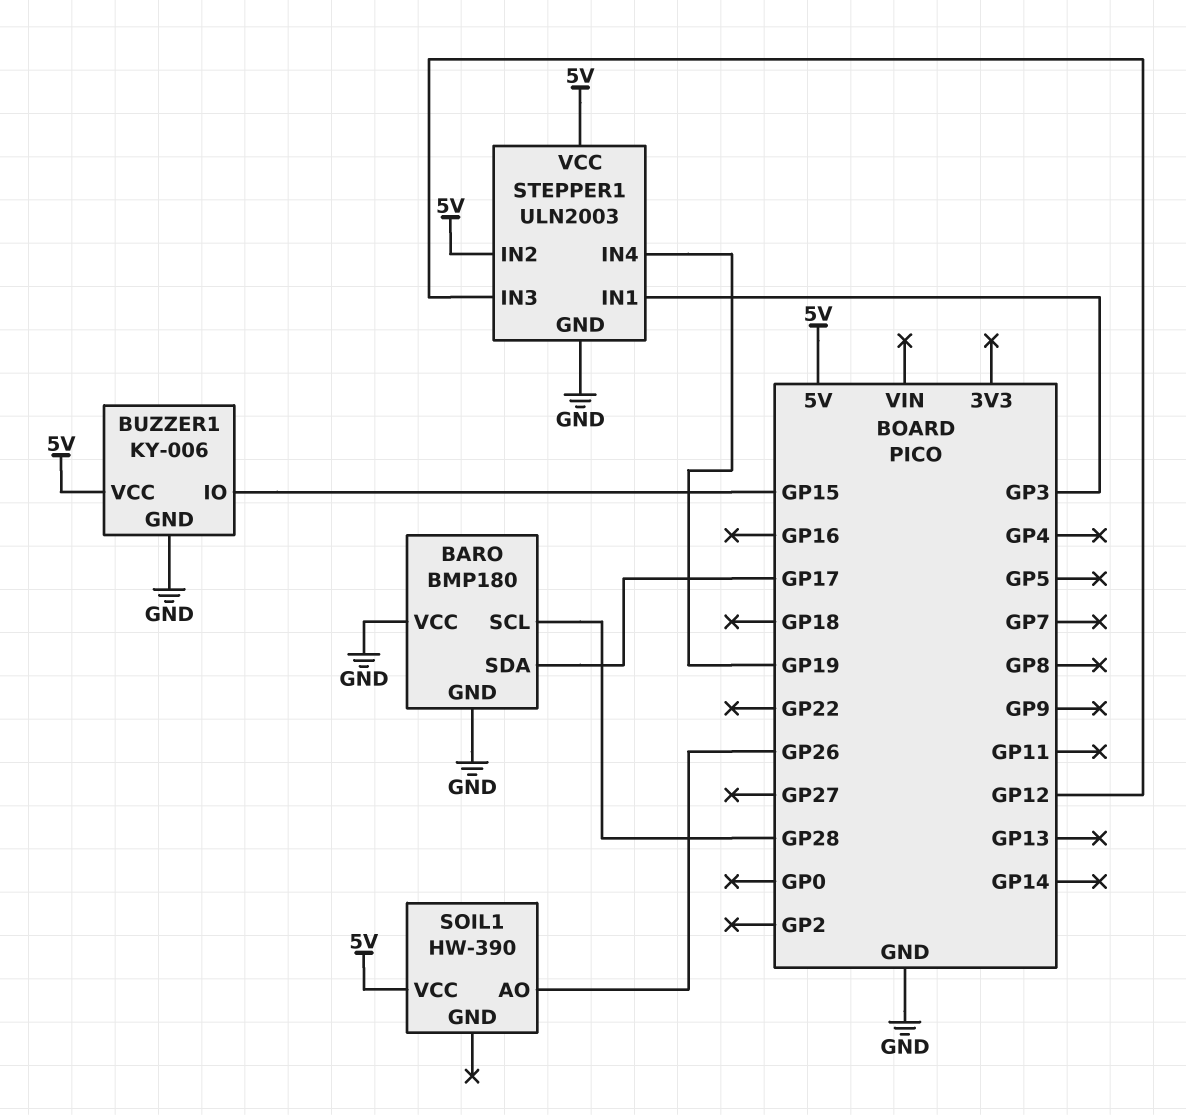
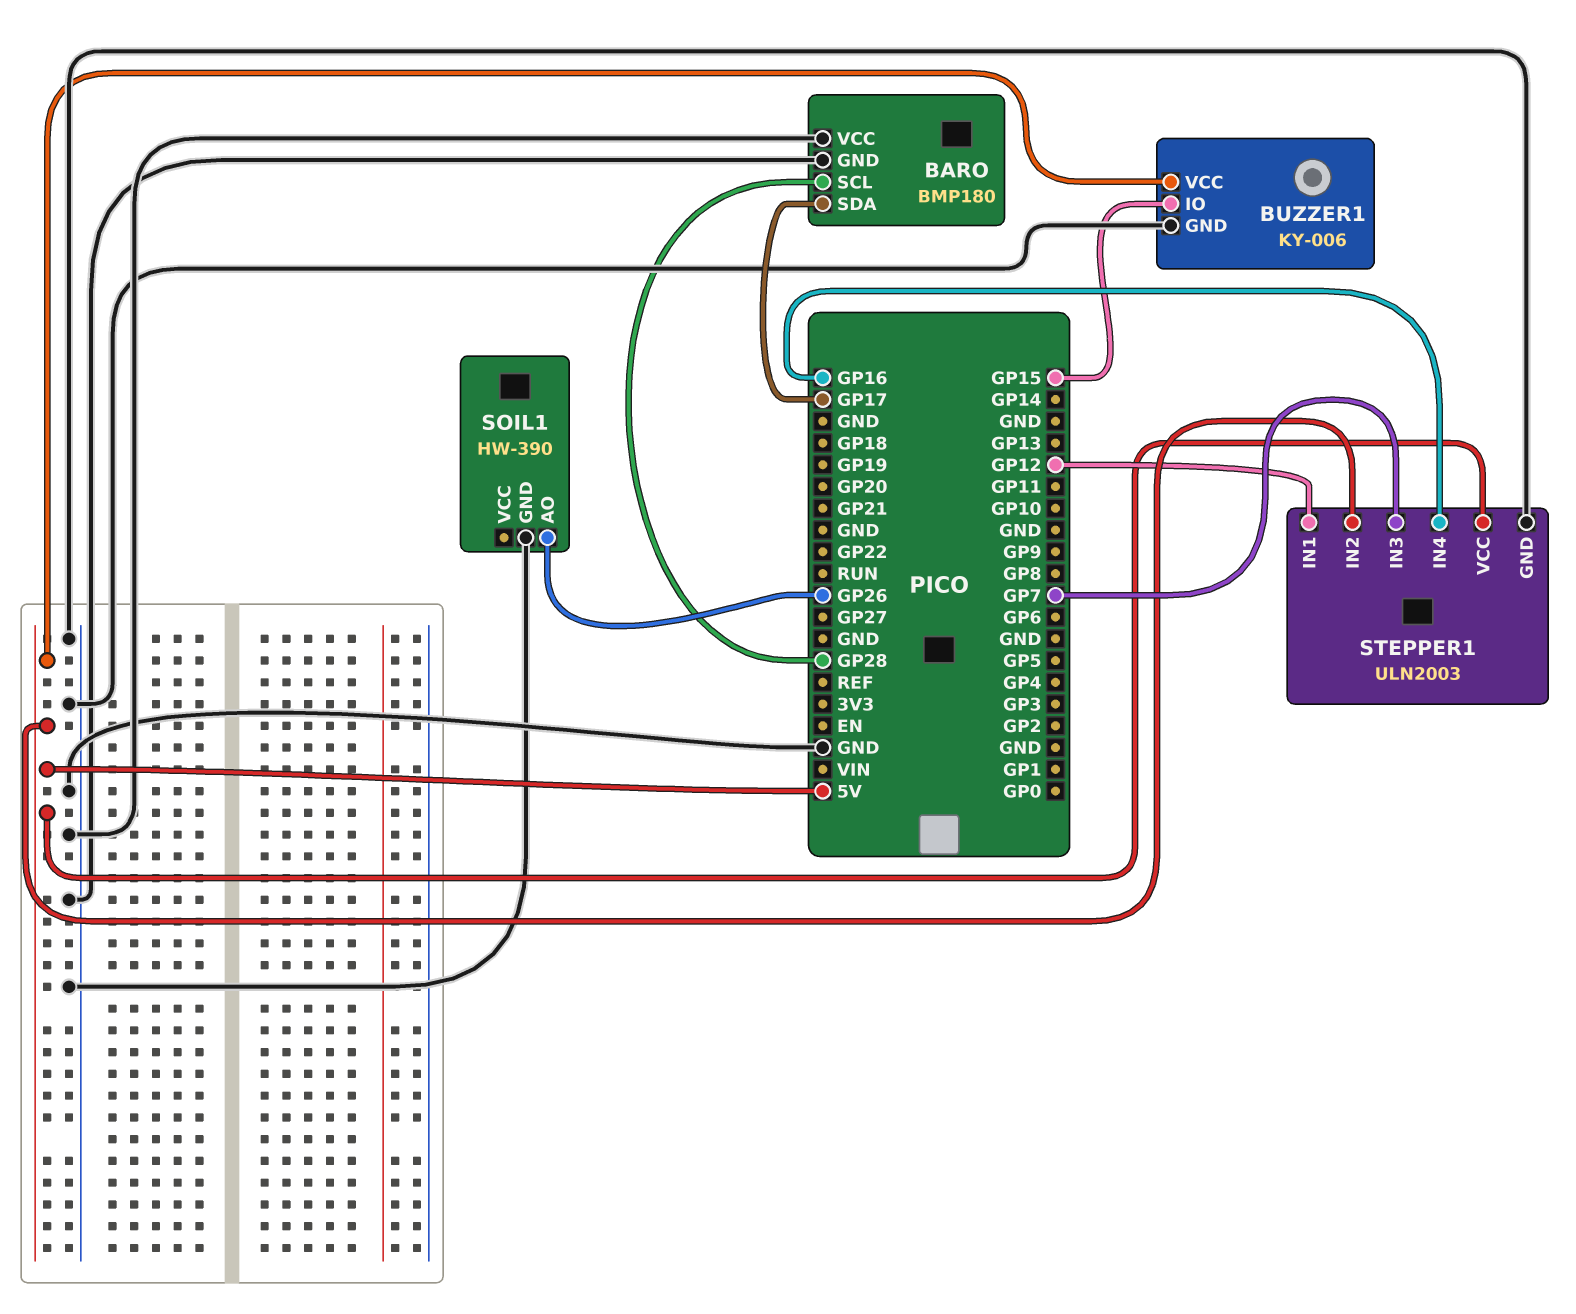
SOIL1 pin GND: none -> GND
SOIL1 pin VCC: 5V -> none
STEPPER1 pin IN1: GP3 -> GP12
STEPPER1 pin IN3: GP12 -> GP7
STEPPER1 pin IN4: GP19 -> GP16

